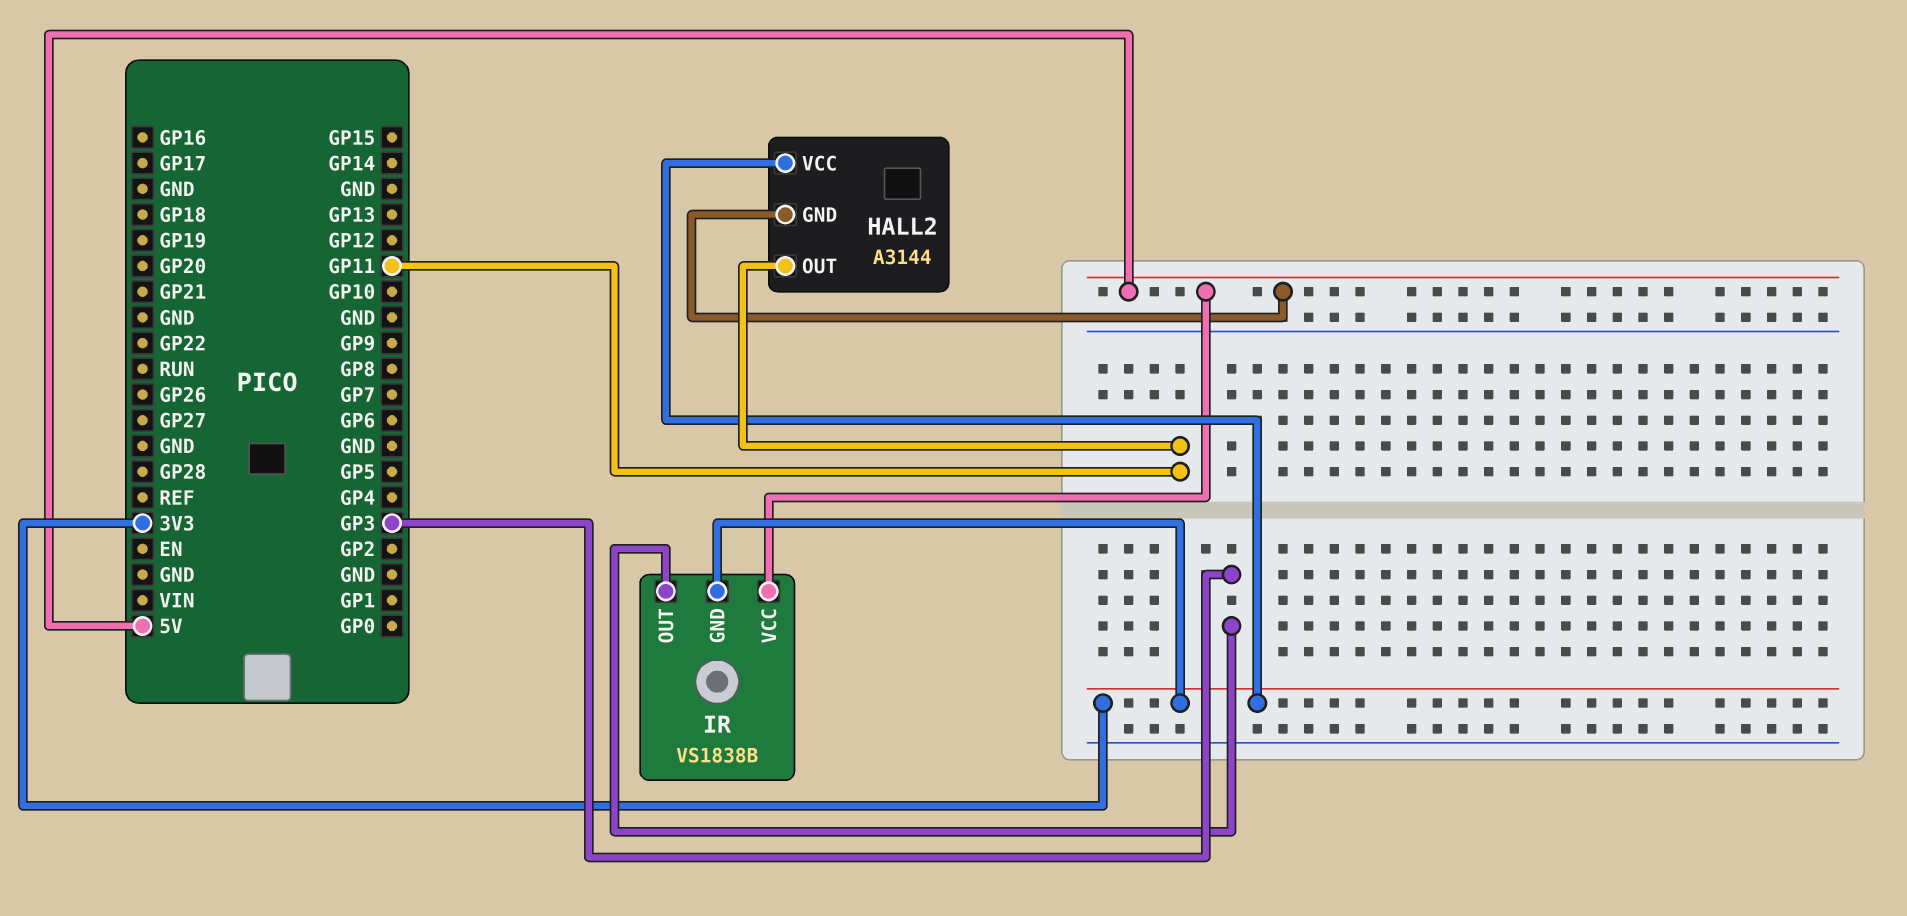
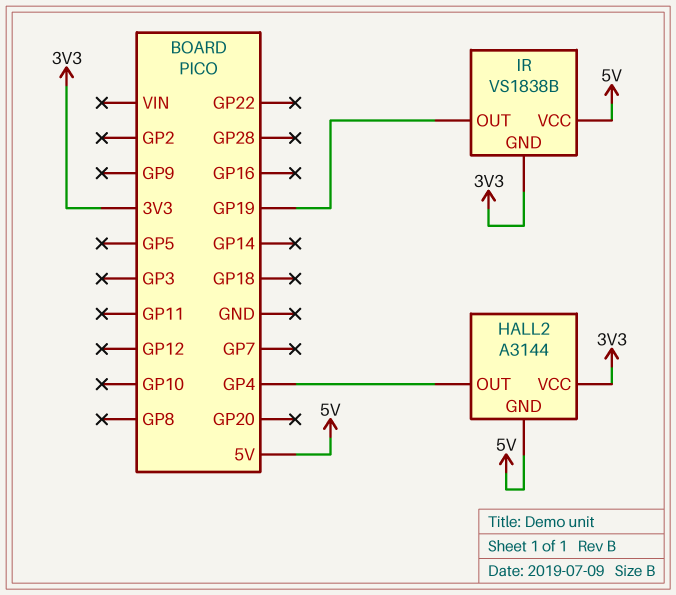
HALL2 pin OUT: GP11 -> GP4
IR pin OUT: GP3 -> GP19

